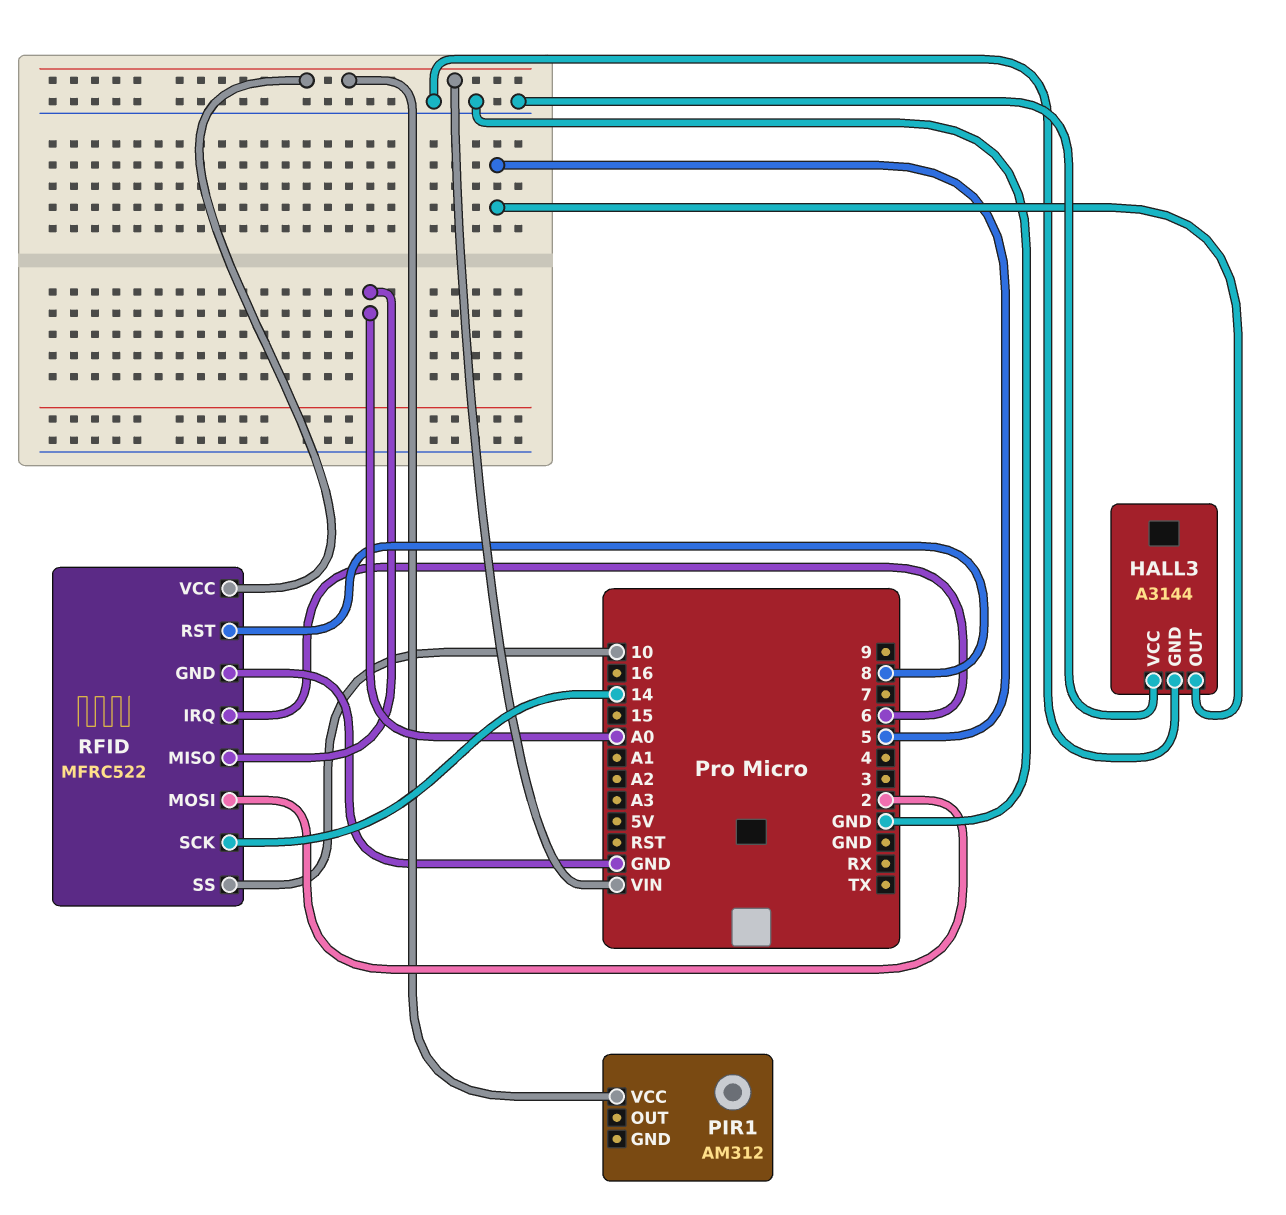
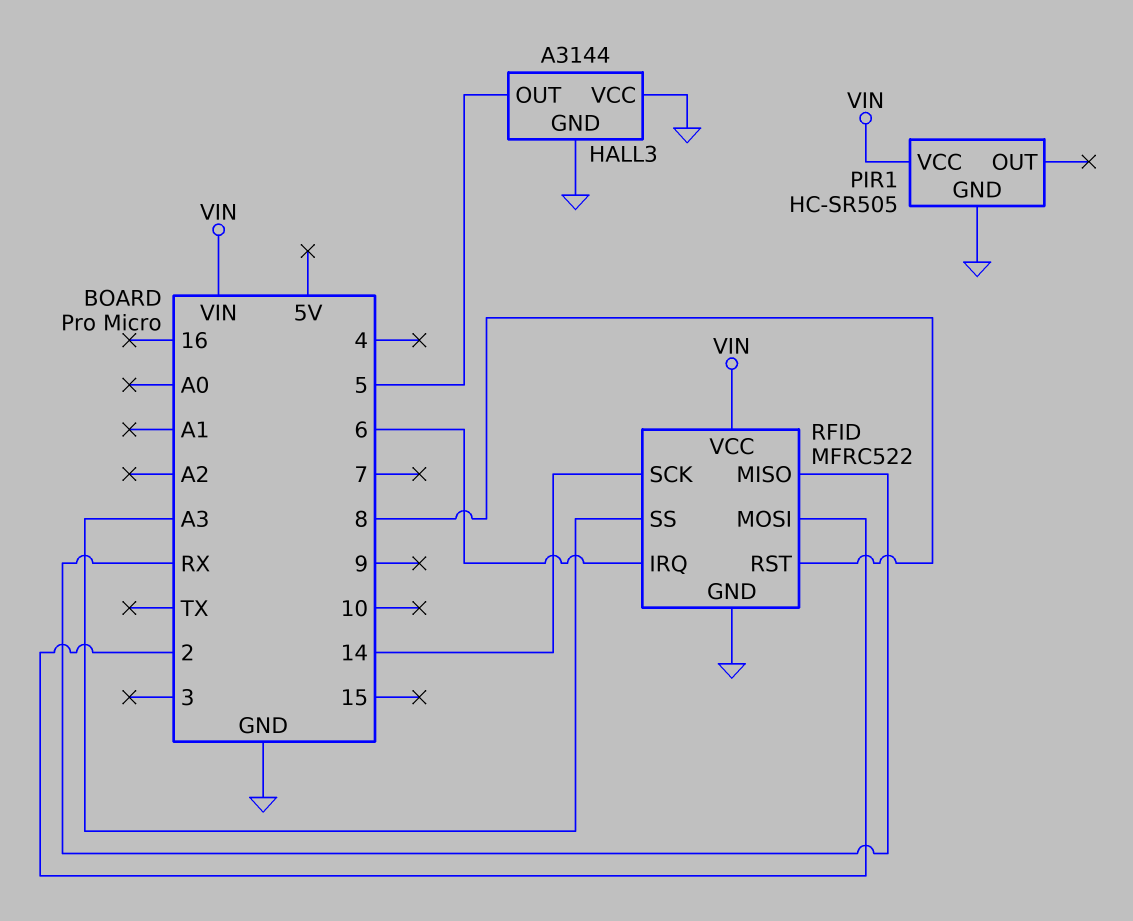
PIR1: AM312 -> HC-SR505
PIR1 pin GND: none -> GND
RFID pin MISO: A0 -> RX
RFID pin SS: 10 -> A3

